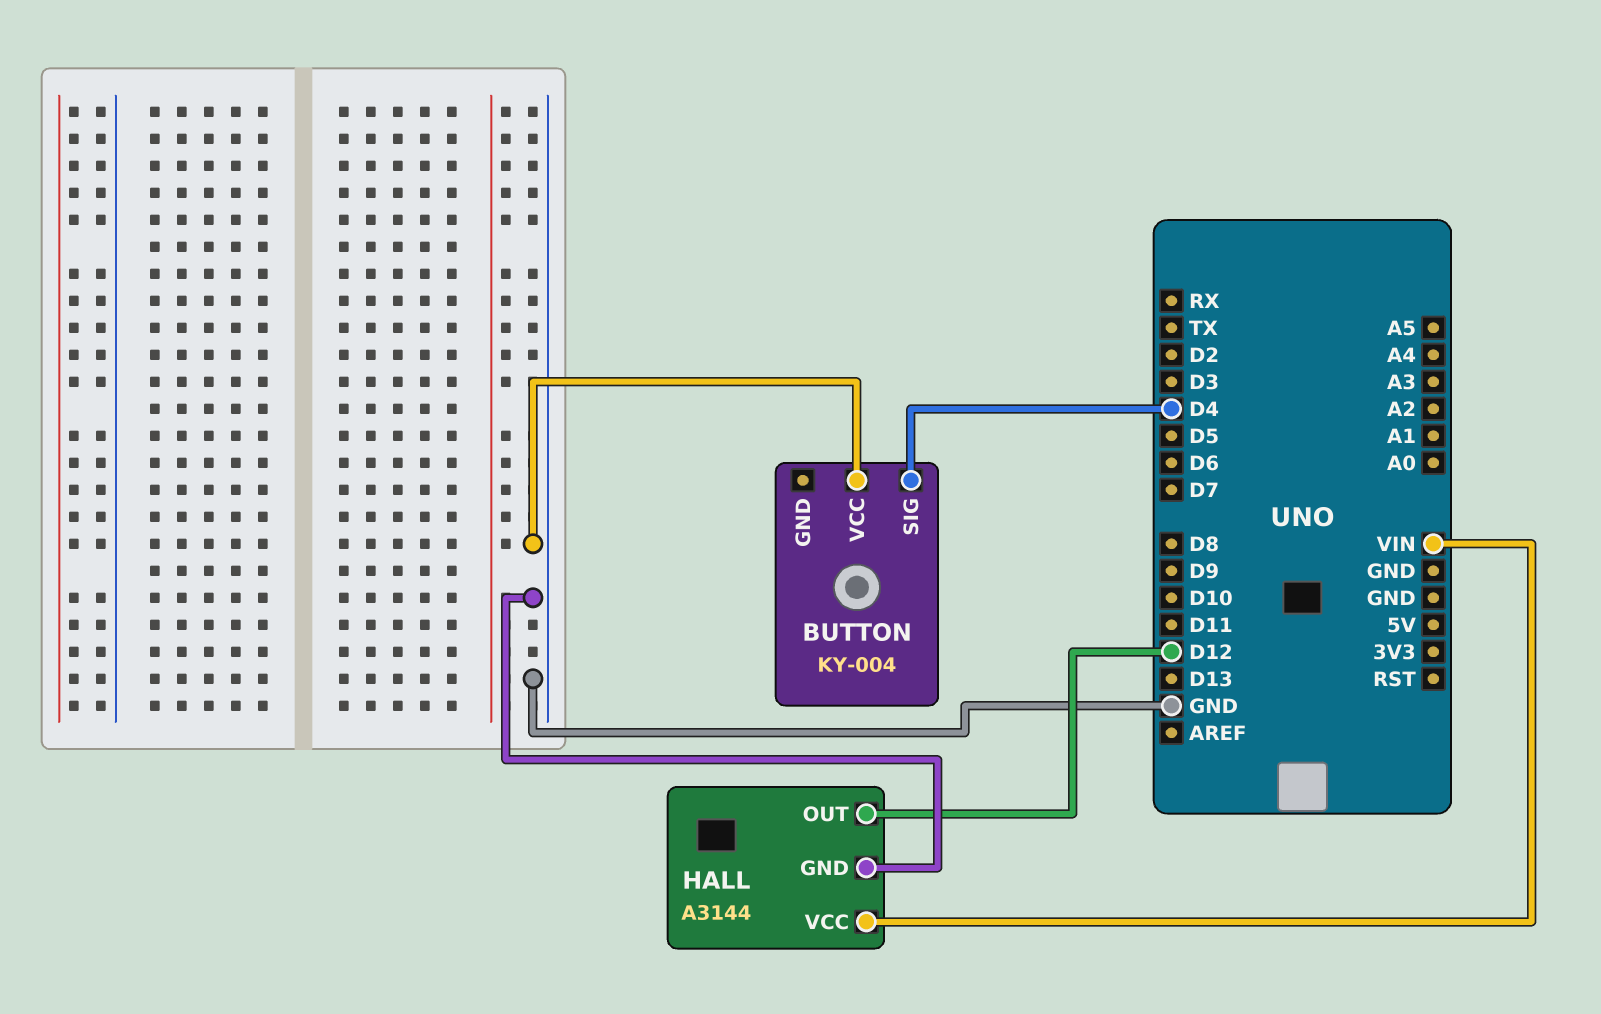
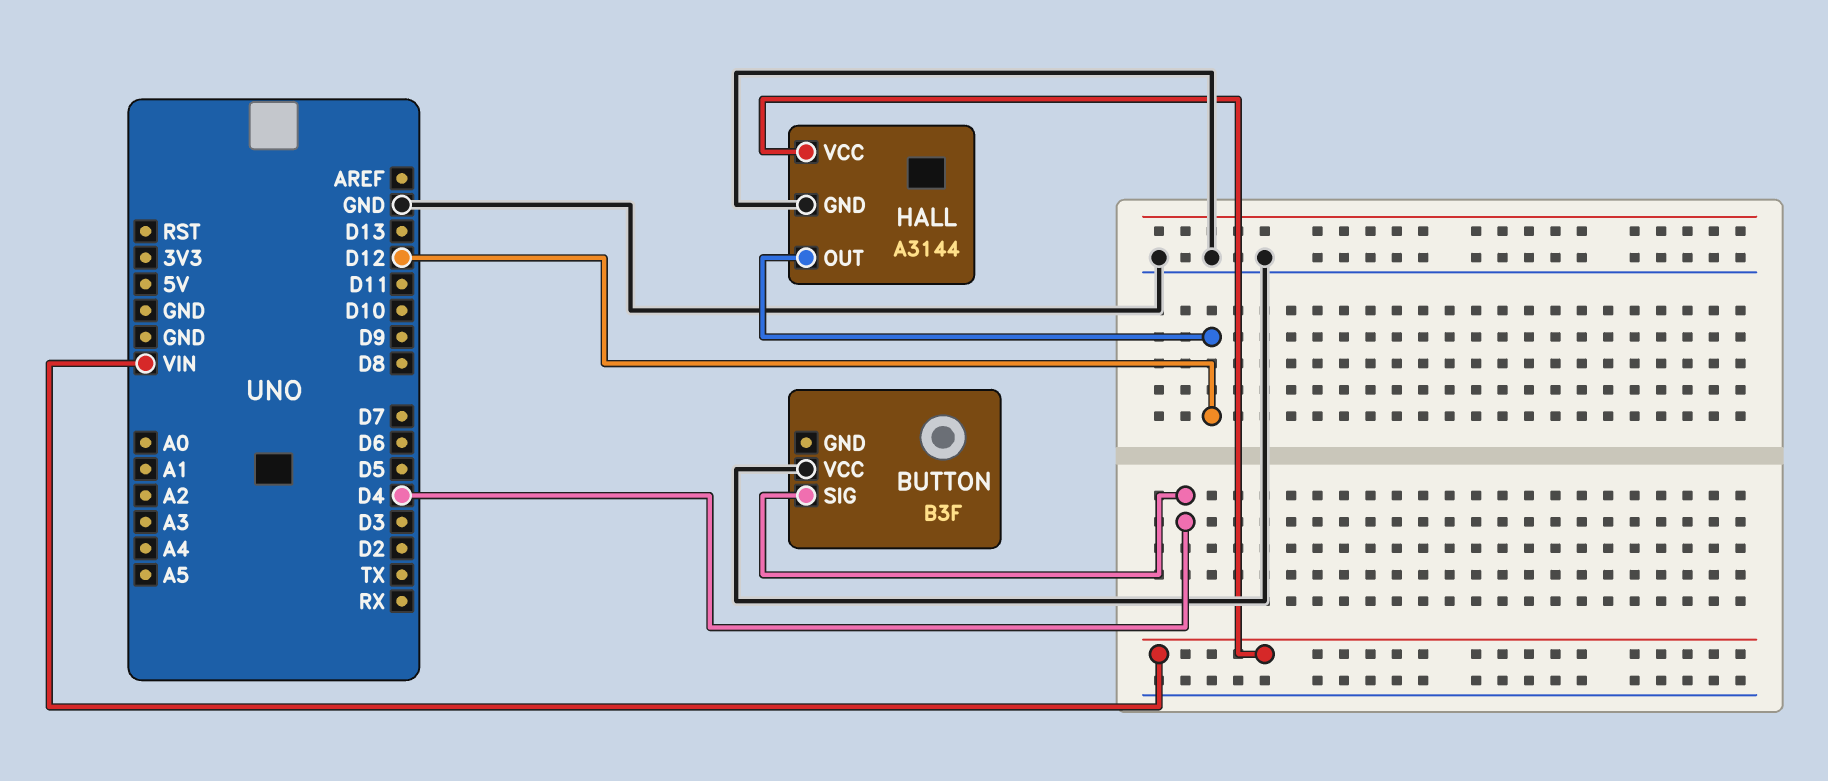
BUTTON: KY-004 -> B3F

